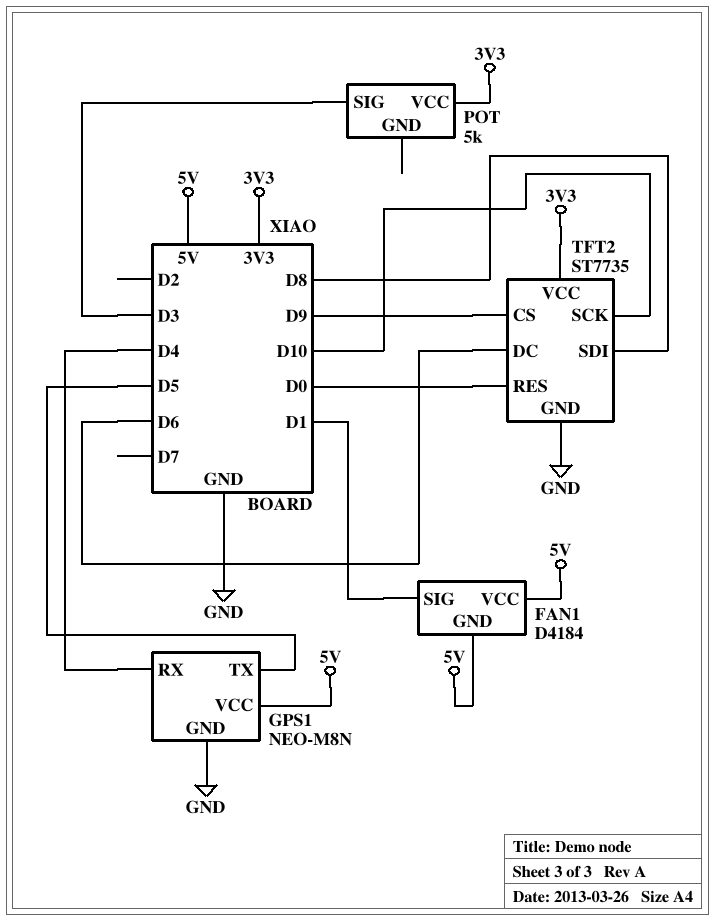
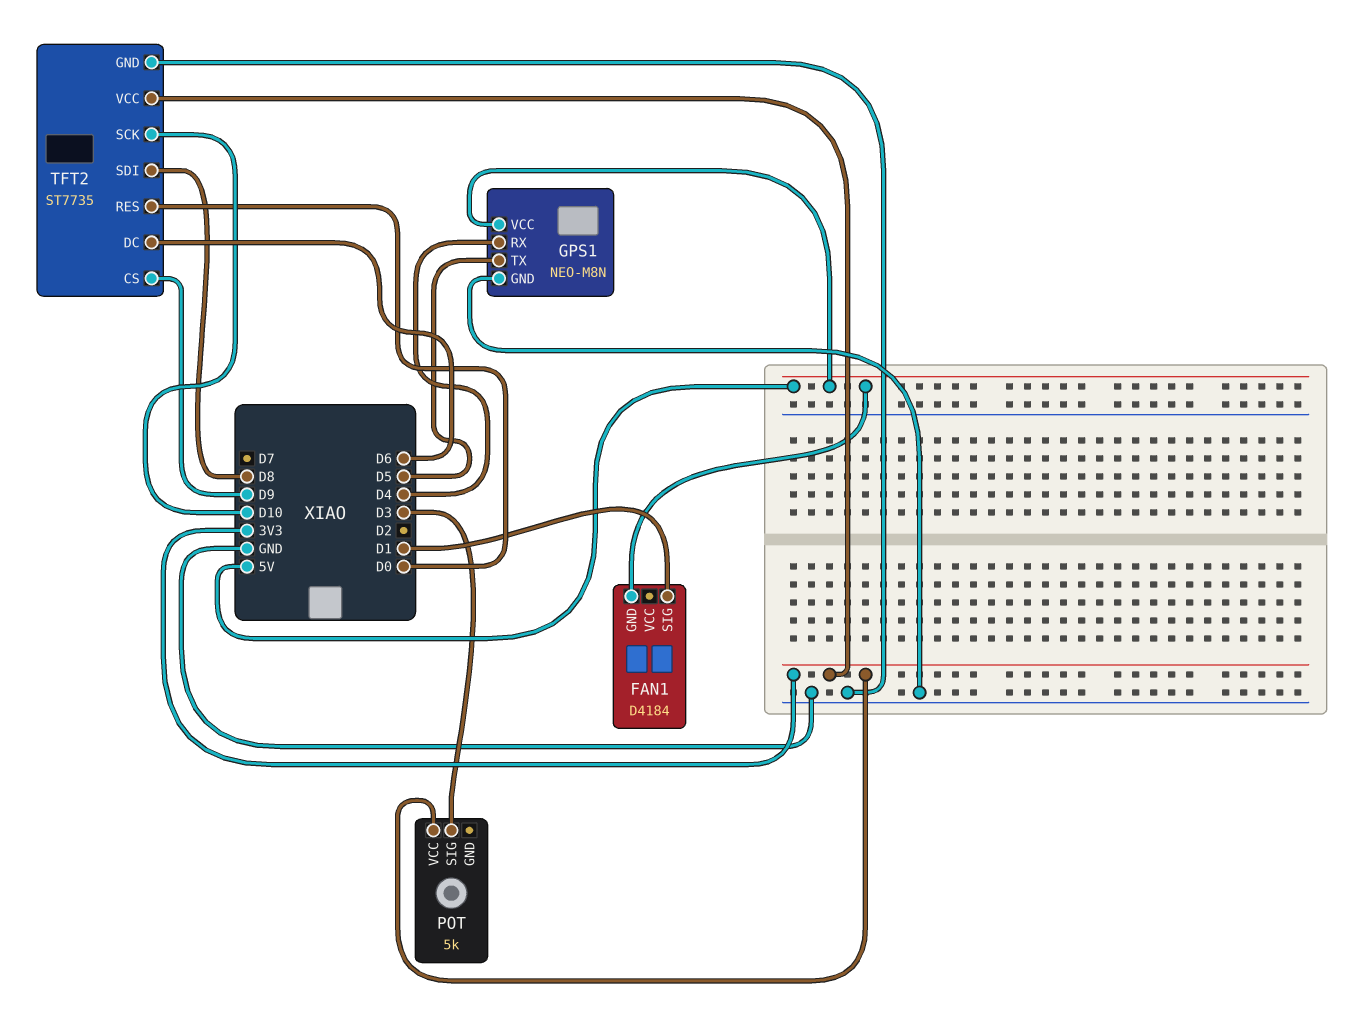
FAN1 pin VCC: 5V -> none

